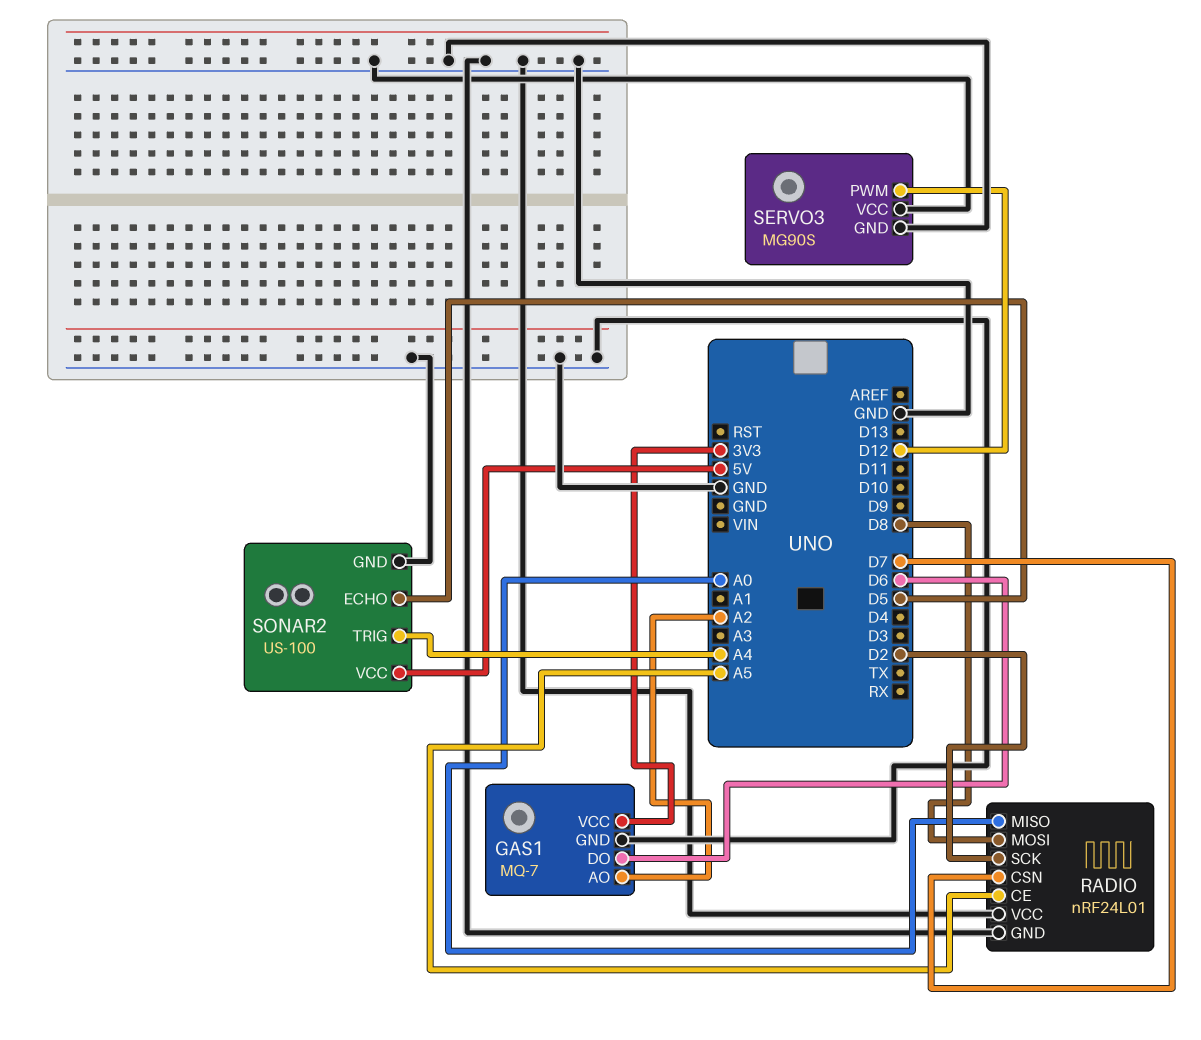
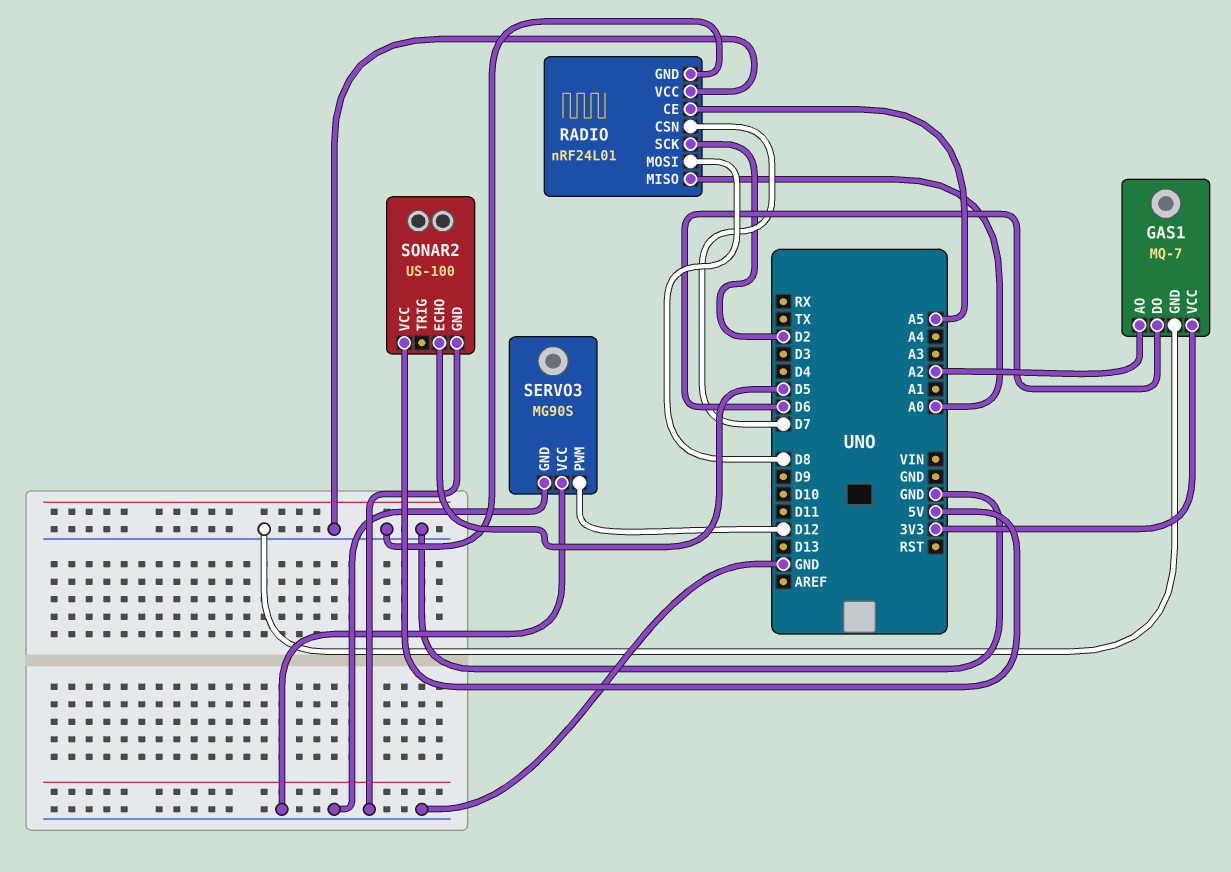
SONAR2 pin TRIG: A4 -> none

